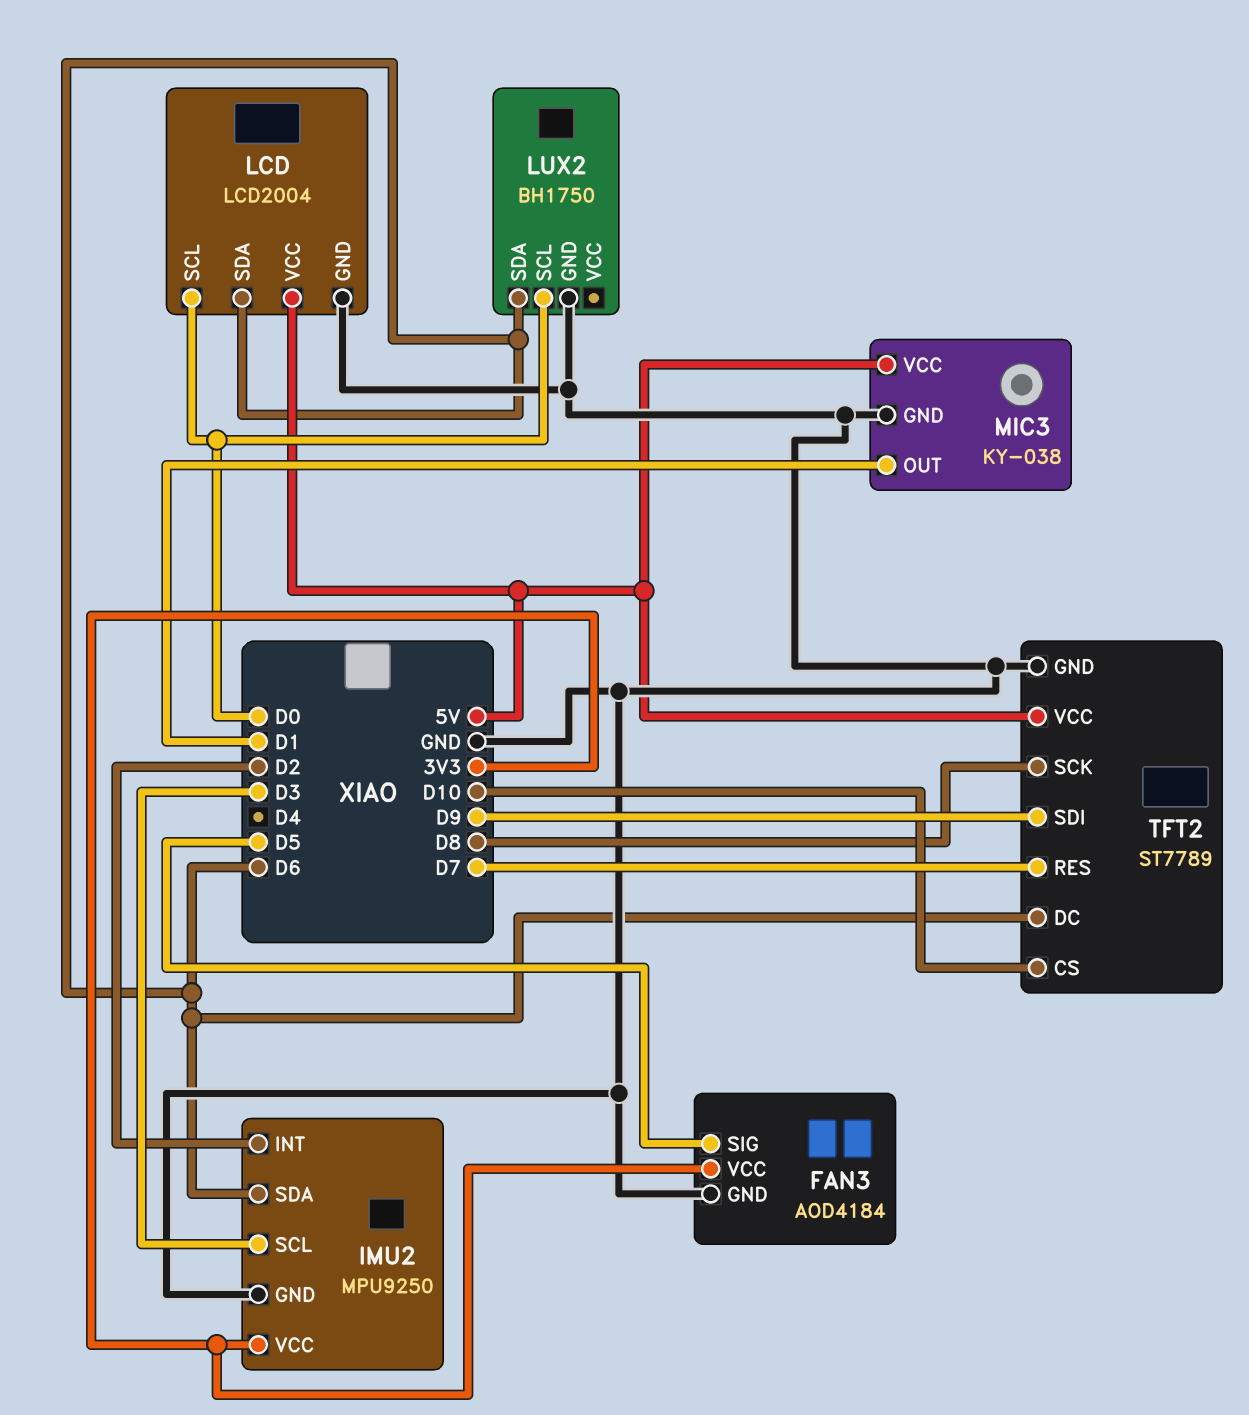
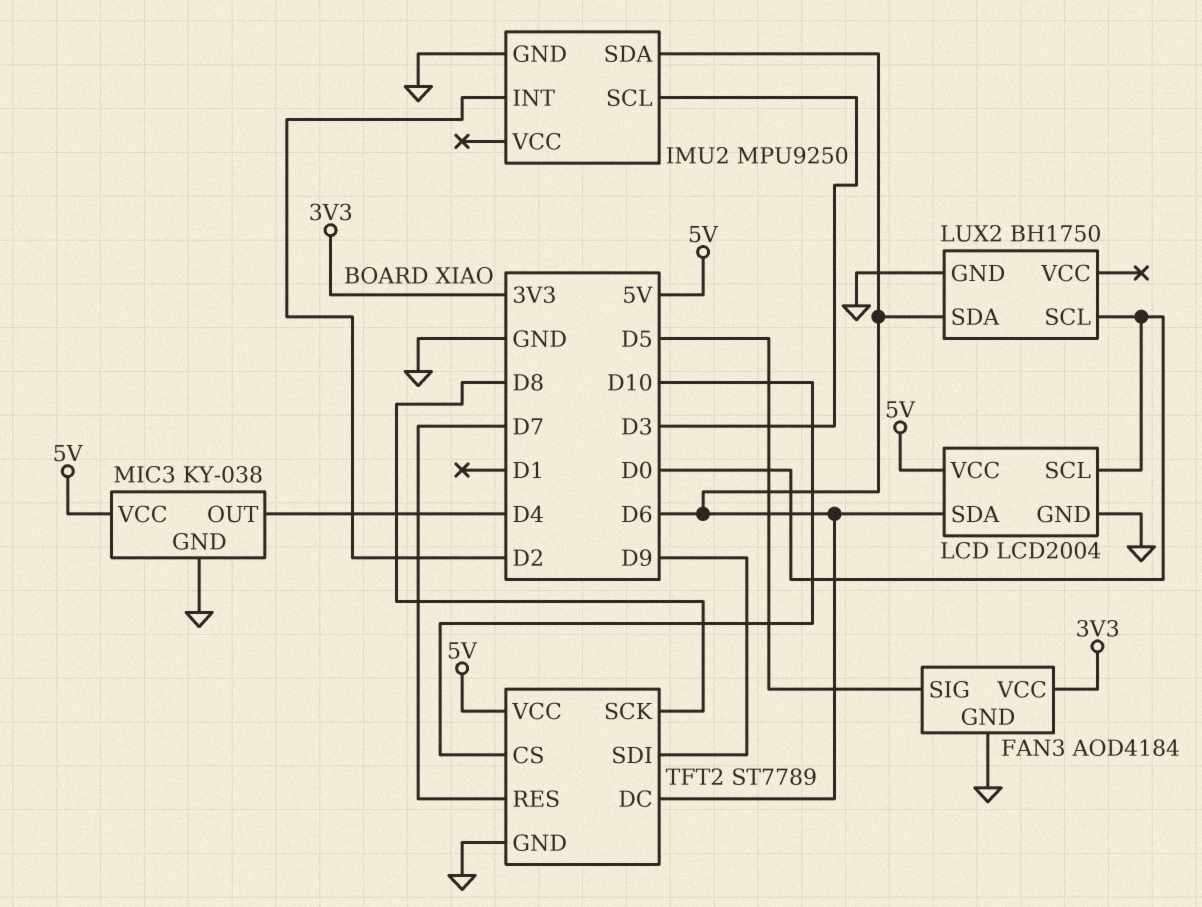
IMU2 pin VCC: 3V3 -> none
MIC3 pin OUT: D1 -> D4

